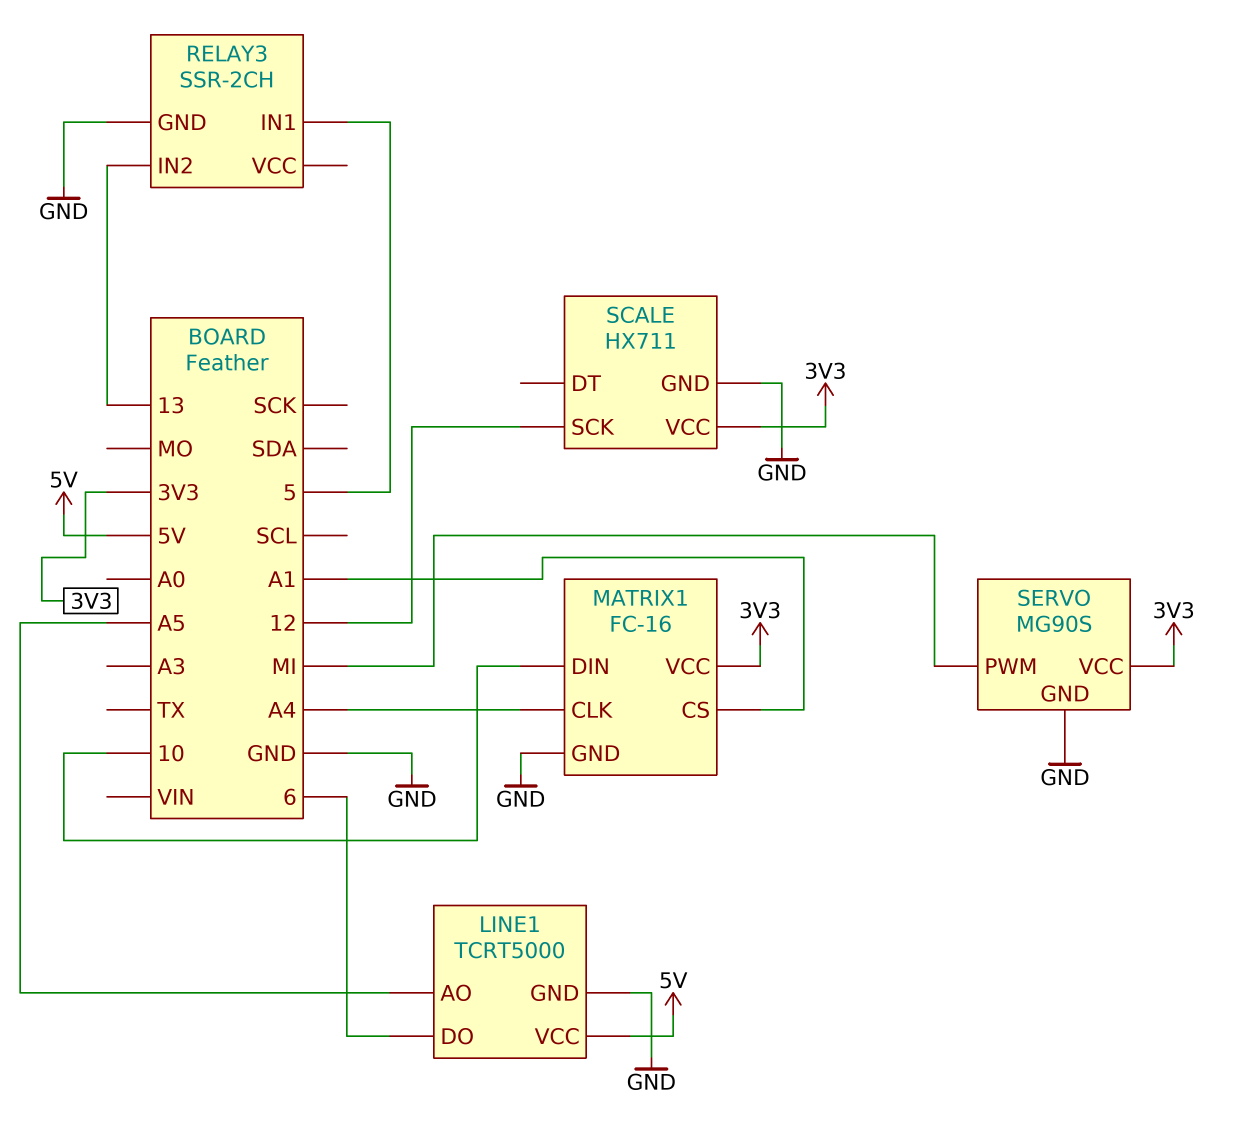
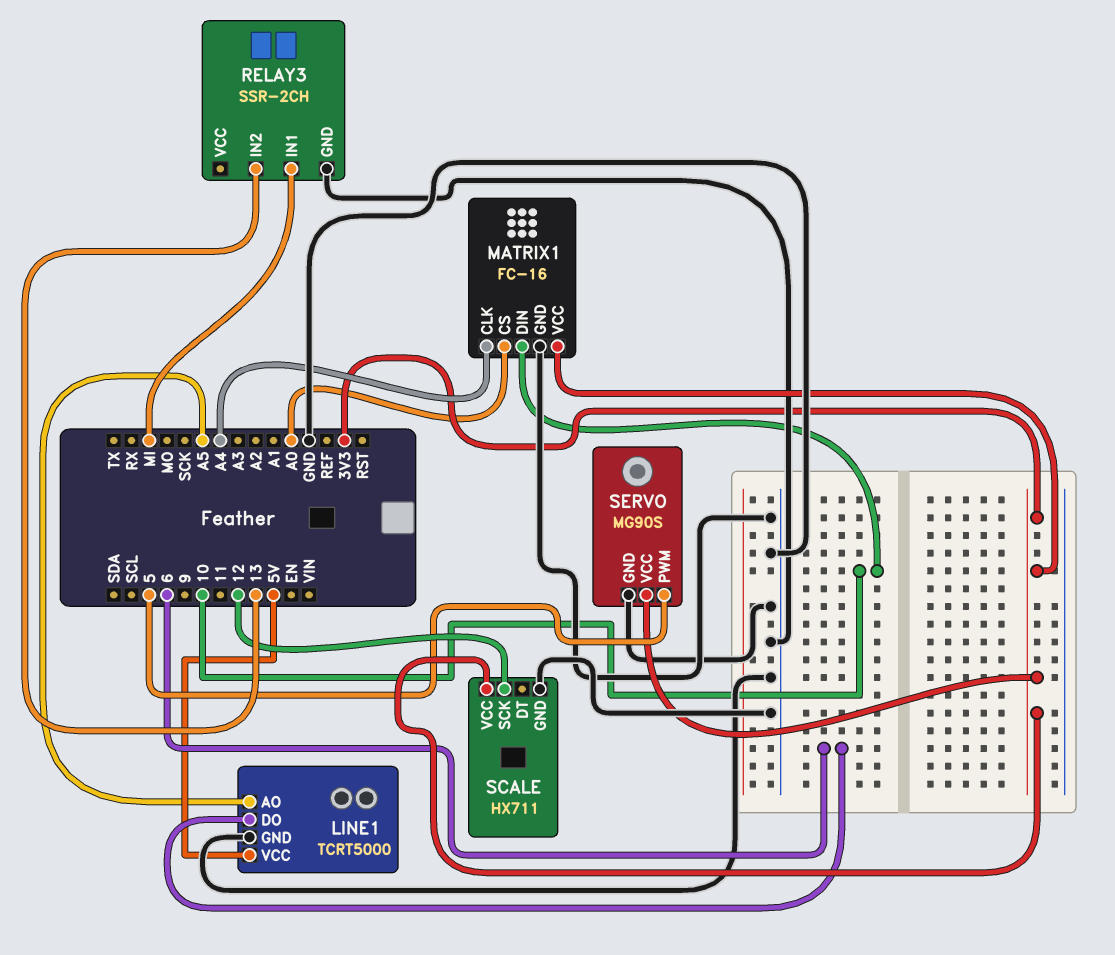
MATRIX1 pin CS: A1 -> A0
RELAY3 pin IN1: 5 -> MI
SERVO pin PWM: MI -> 5

